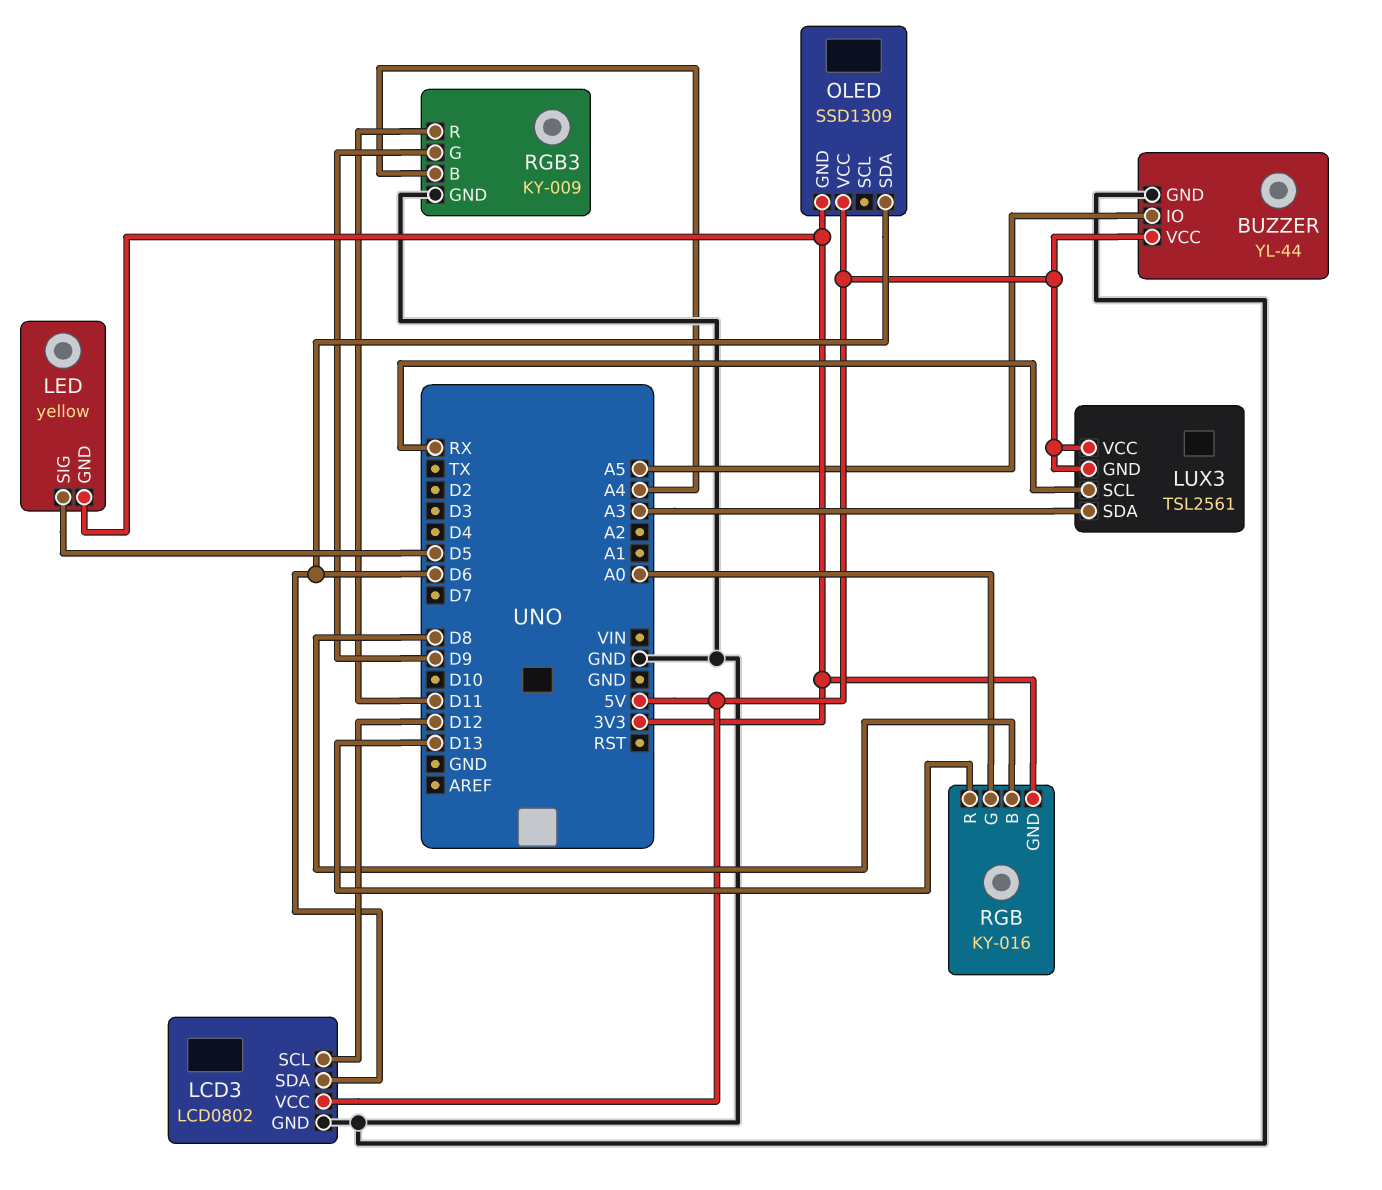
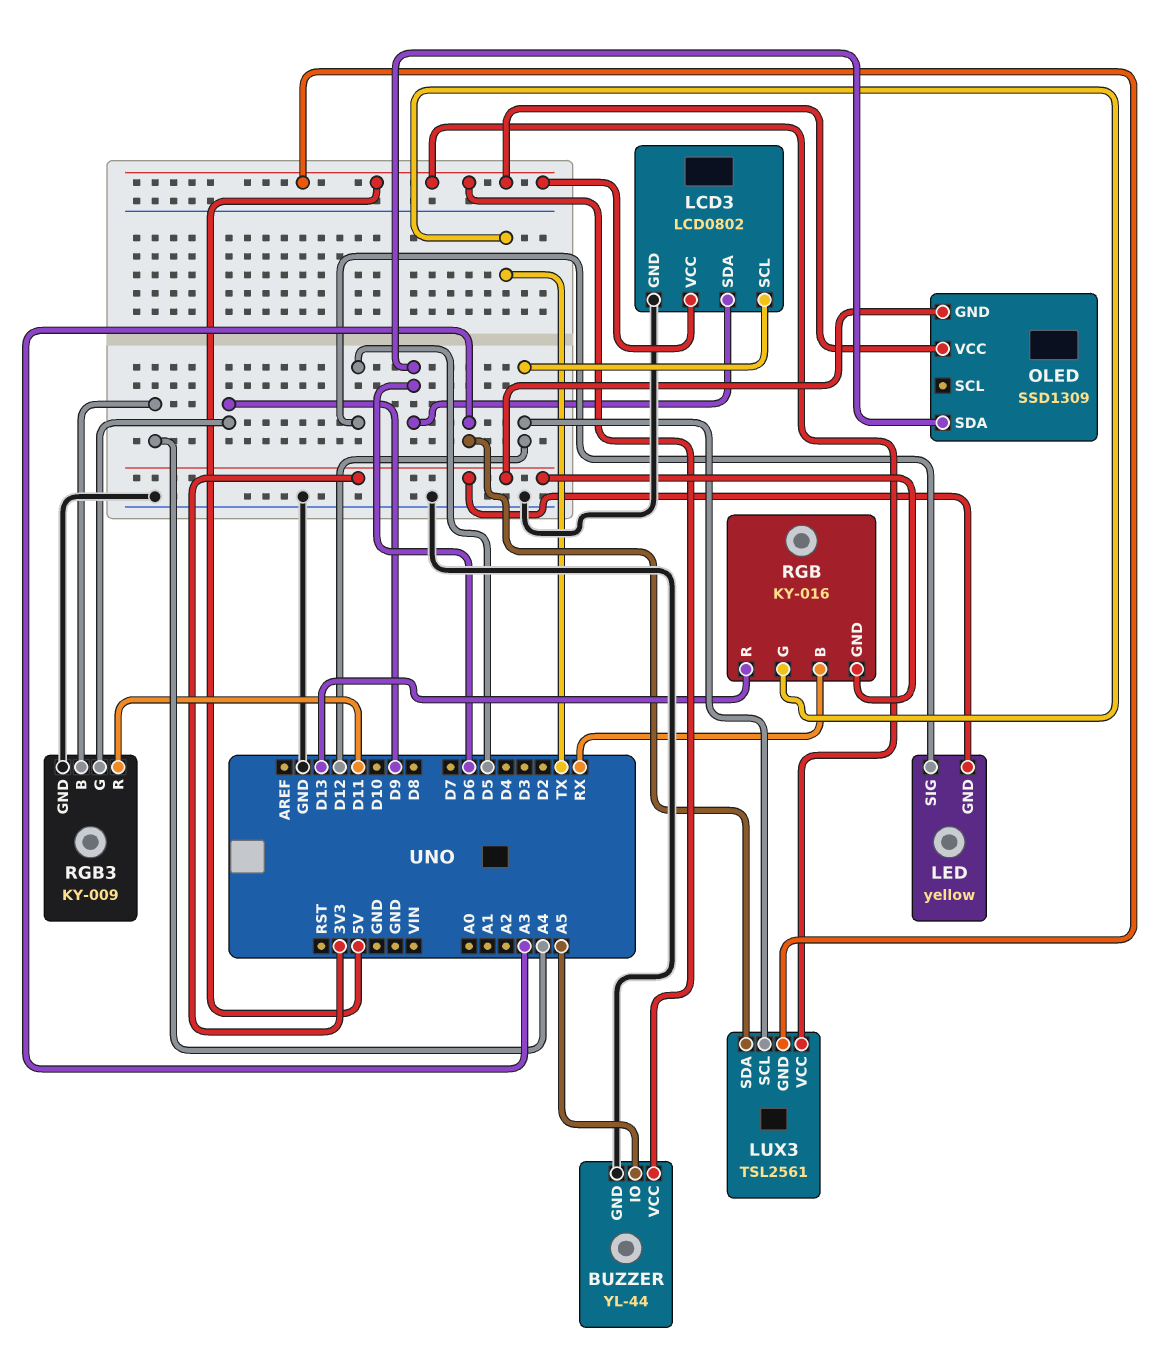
LUX3 pin SCL: RX -> D12
RGB pin B: D8 -> RX
RGB pin G: A0 -> TX

